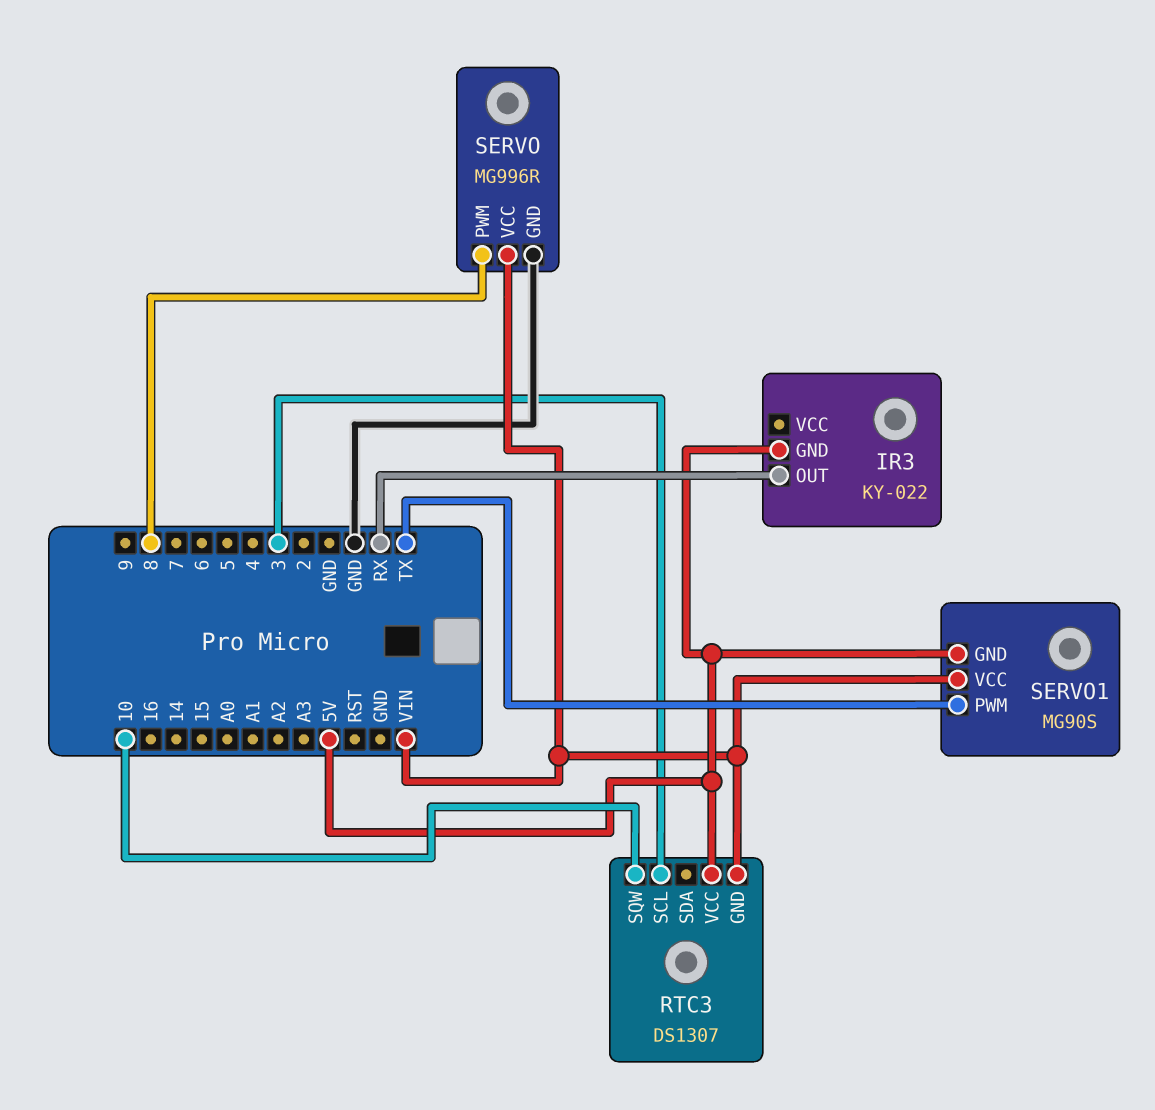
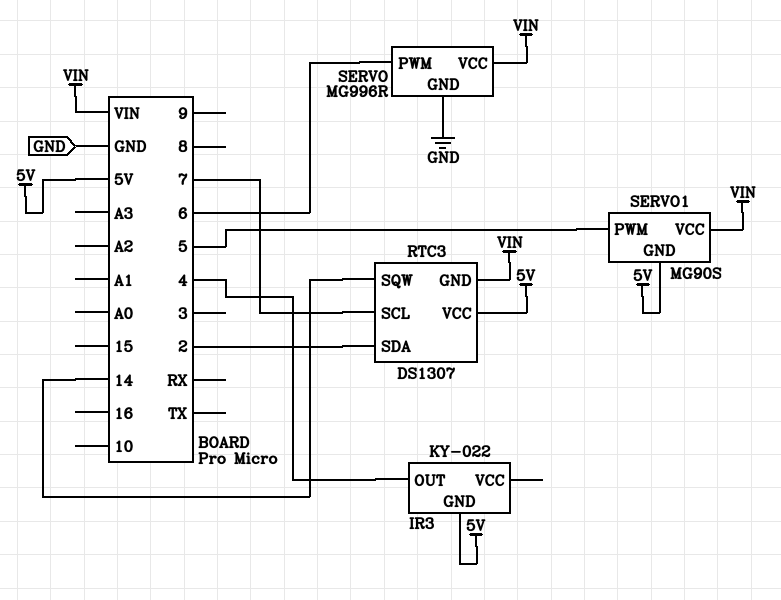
IR3 pin OUT: RX -> 4
RTC3 pin SCL: 3 -> 7
RTC3 pin SDA: none -> 2
RTC3 pin SQW: 10 -> 14
SERVO pin PWM: 8 -> 6
SERVO1 pin PWM: TX -> 5

